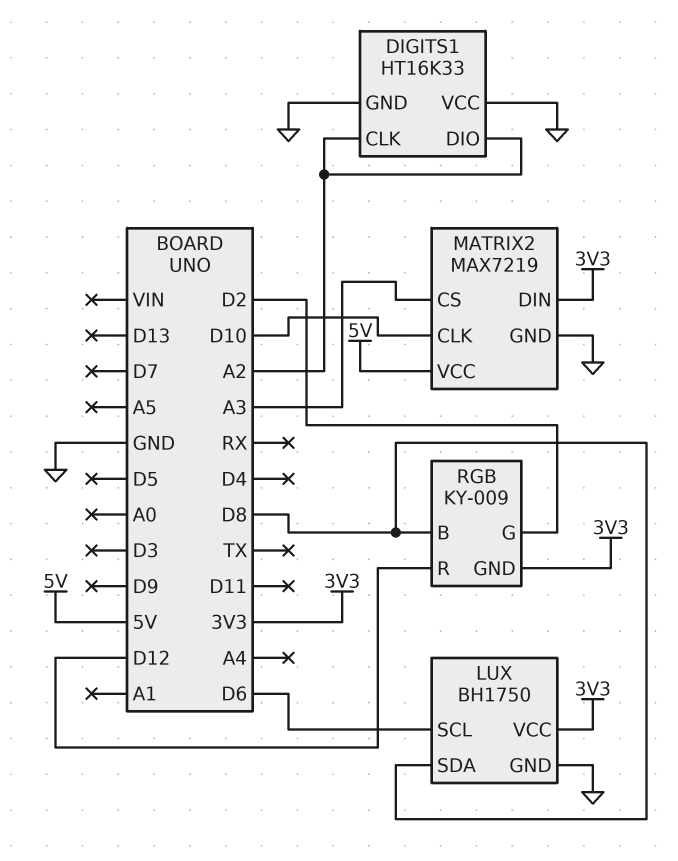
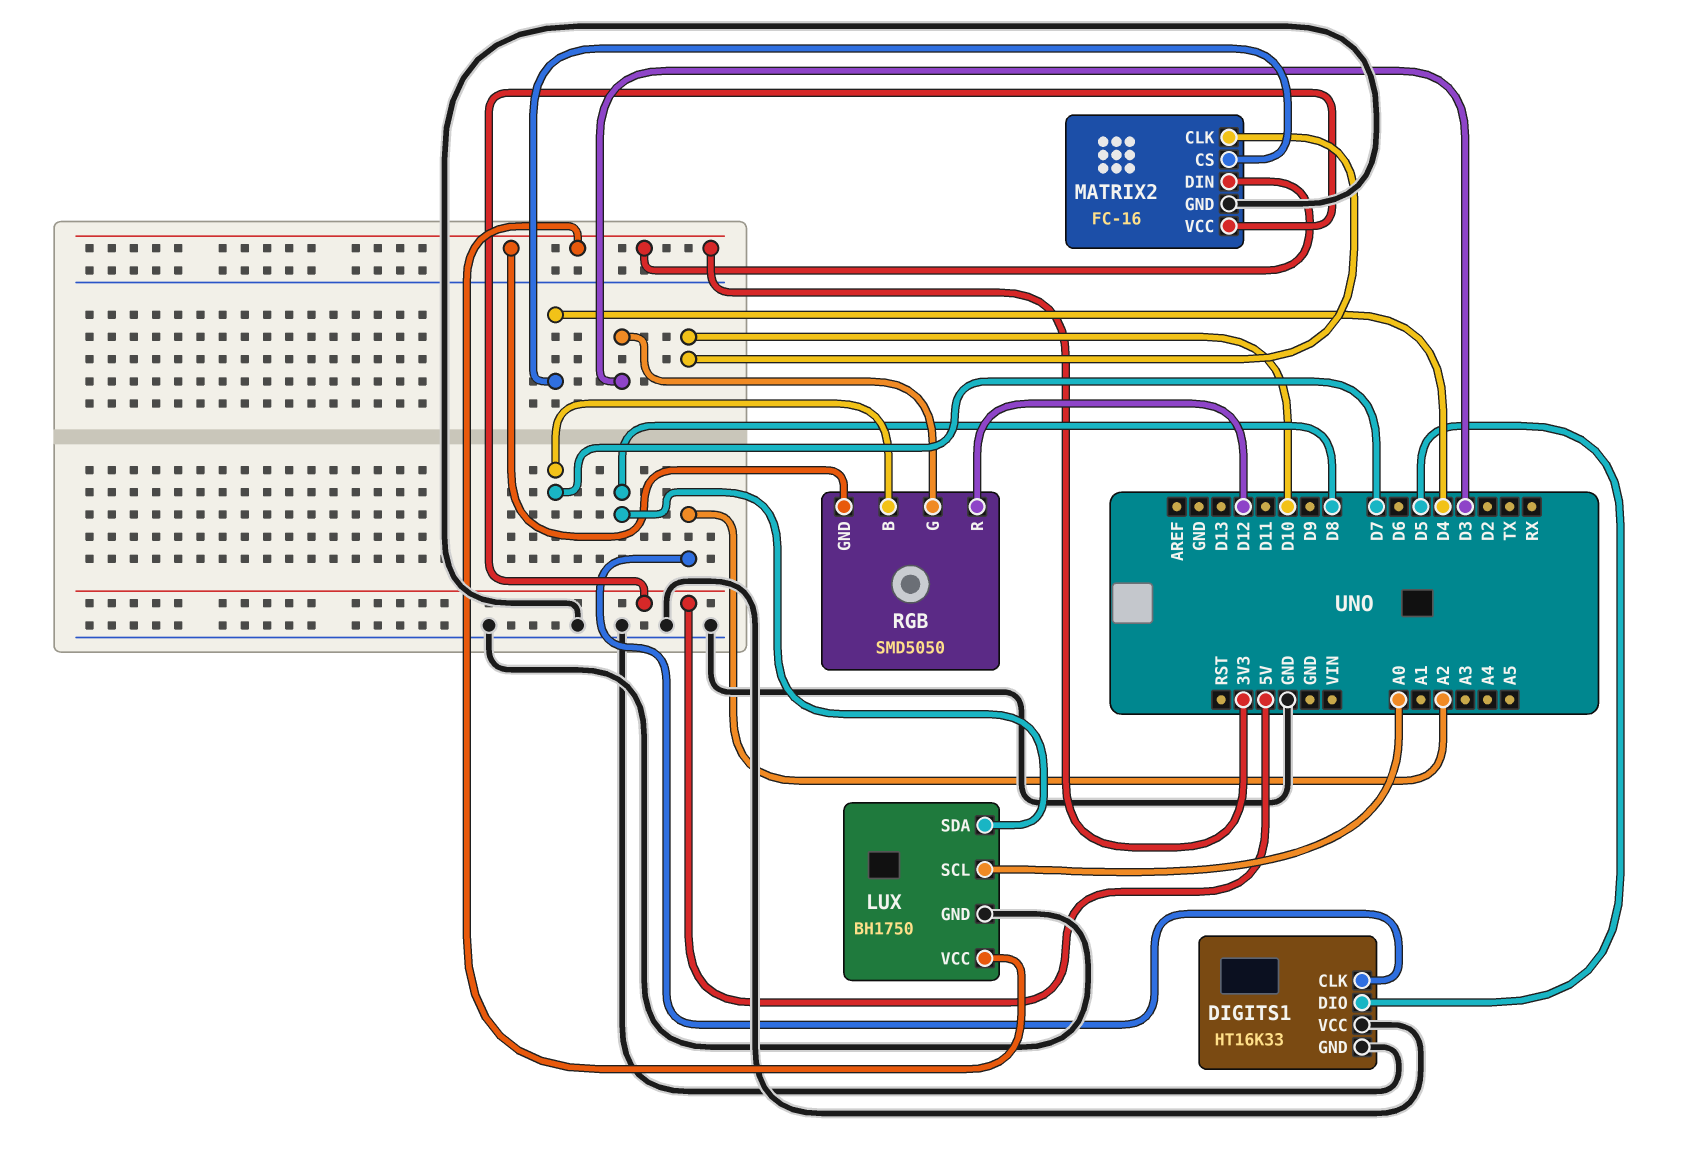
DIGITS1 pin DIO: A2 -> D5
LUX pin SCL: D6 -> A0
MATRIX2: MAX7219 -> FC-16
MATRIX2 pin CS: A3 -> D4
RGB: KY-009 -> SMD5050
RGB pin B: D8 -> D7
RGB pin G: D2 -> D3

